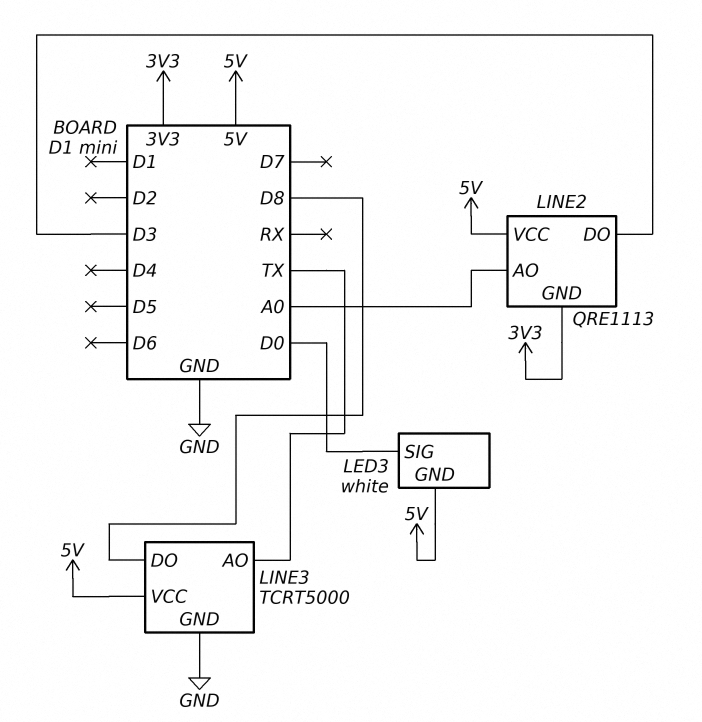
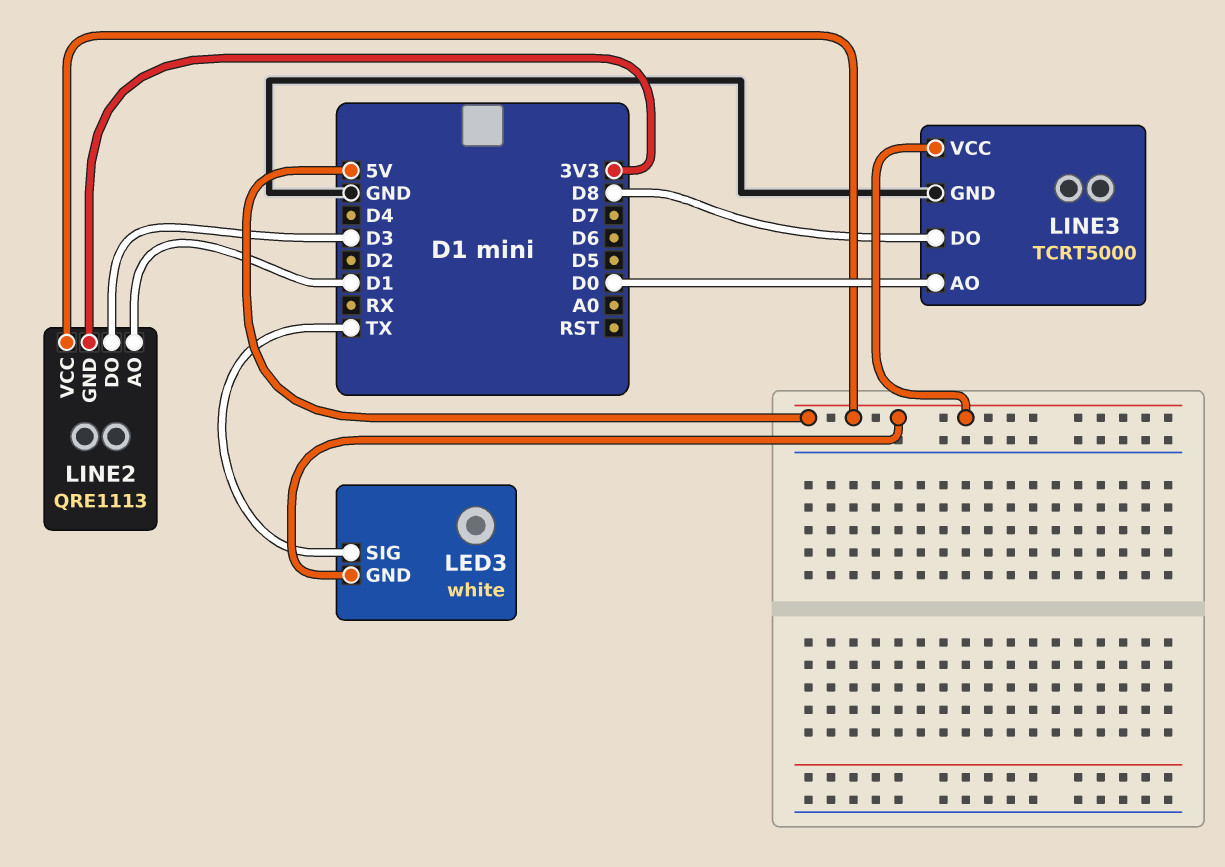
LED3 pin SIG: D0 -> TX
LINE2 pin AO: A0 -> D1
LINE3 pin AO: TX -> D0

